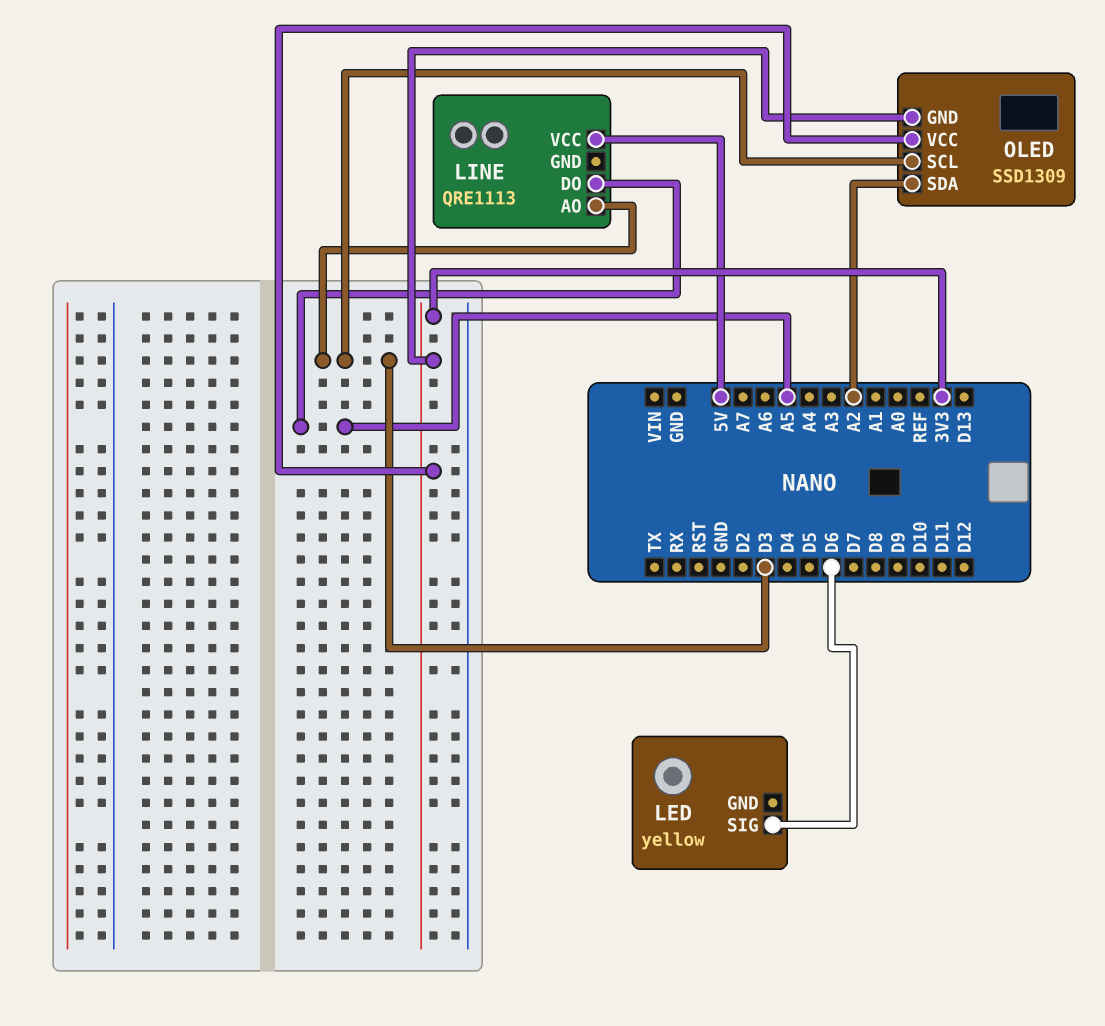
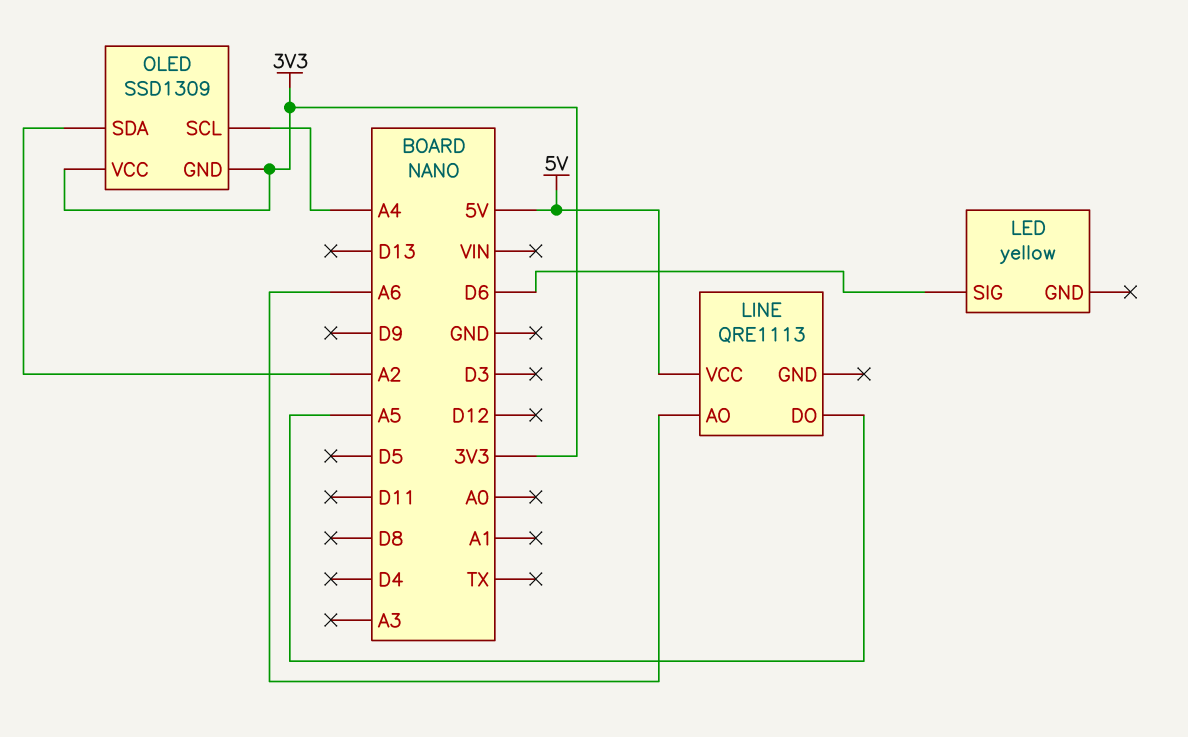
LINE pin AO: D3 -> A6
OLED pin SCL: D3 -> A4

